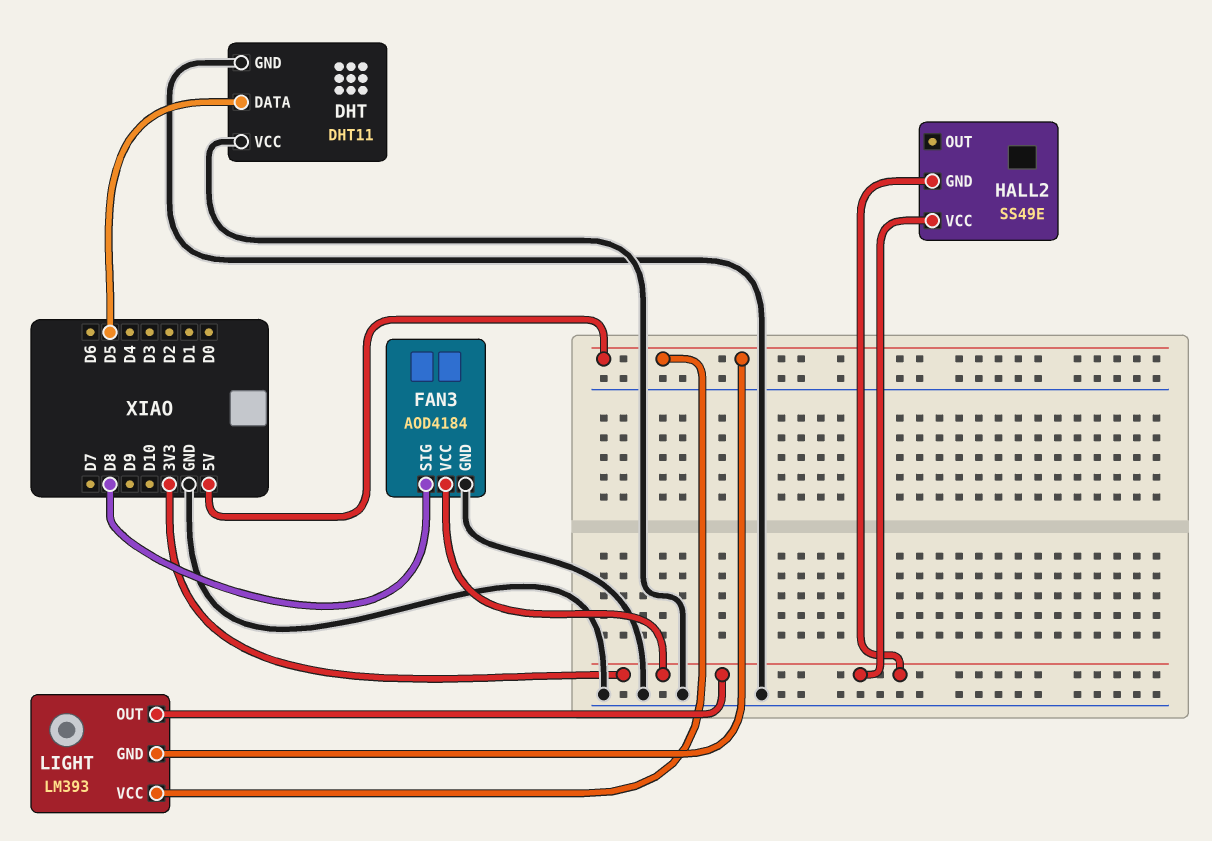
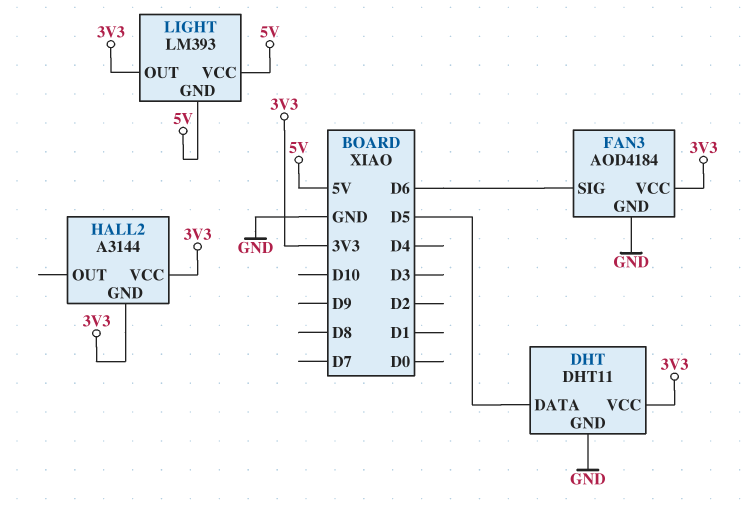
DHT pin VCC: GND -> 3V3
FAN3 pin SIG: D8 -> D6
HALL2: SS49E -> A3144

